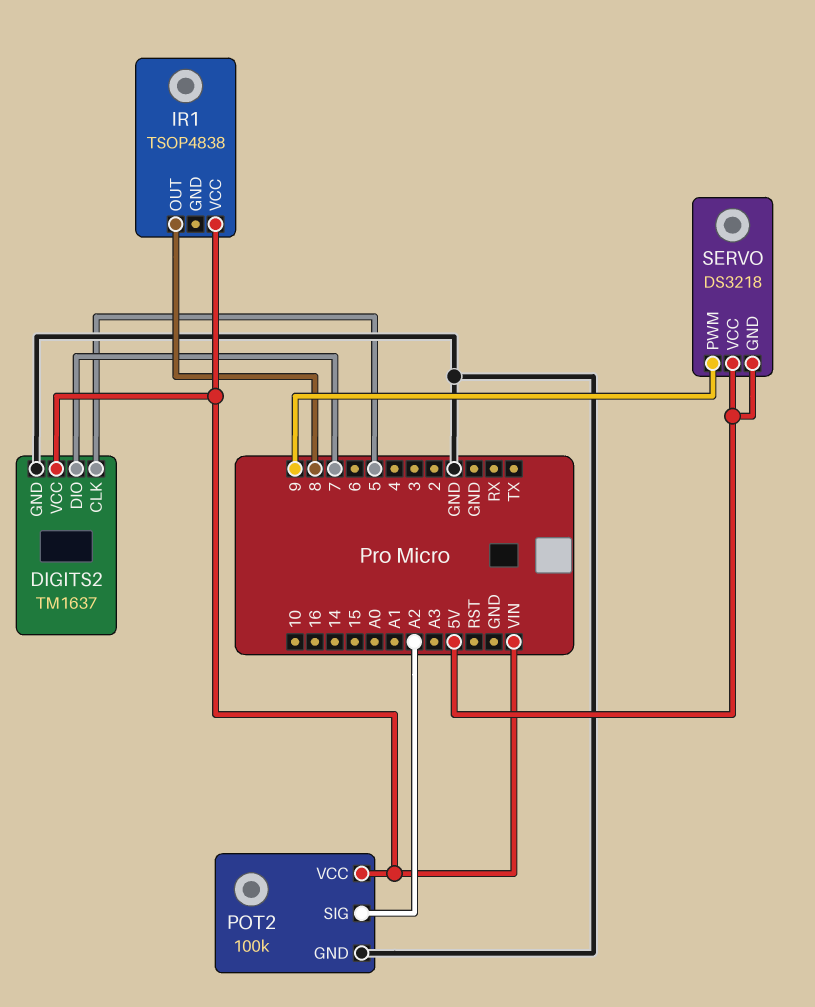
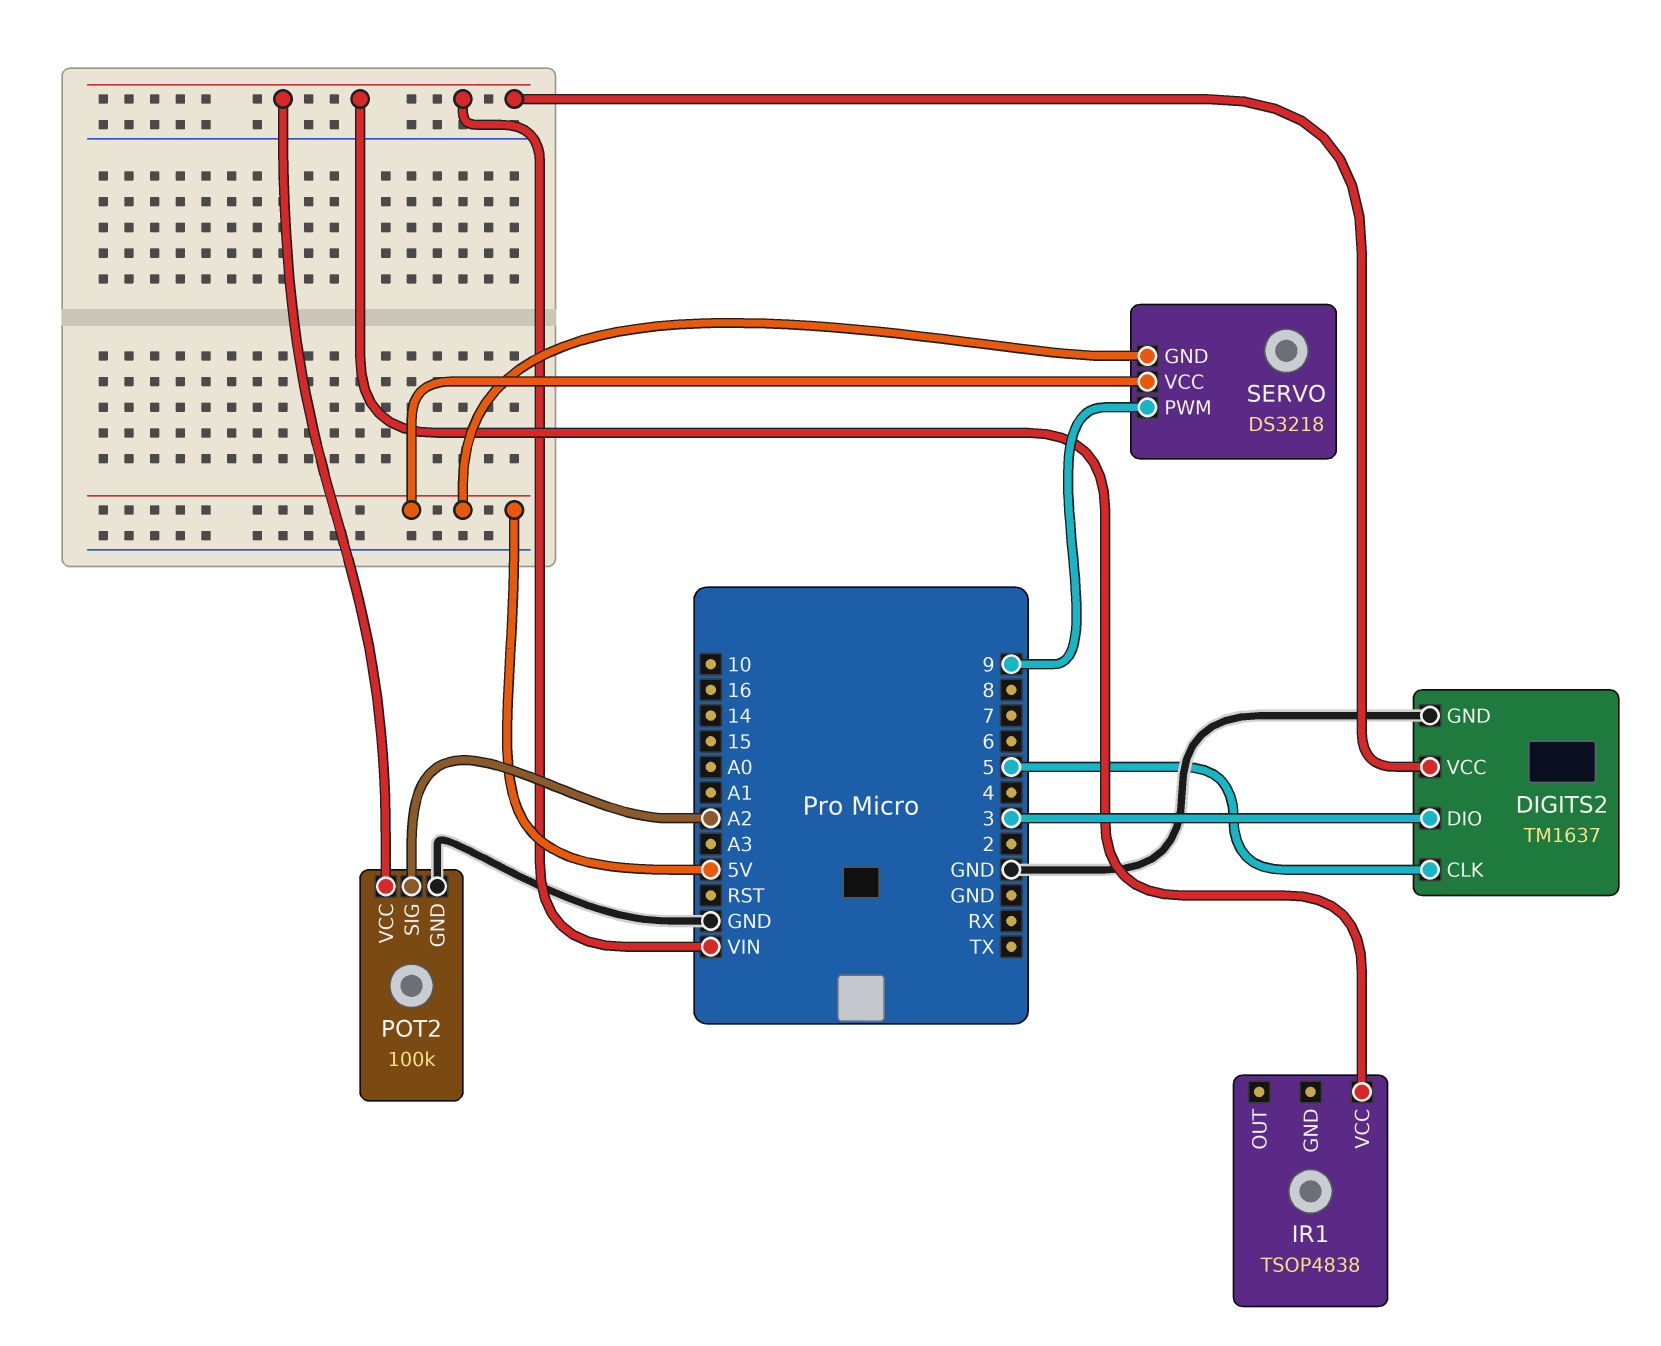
DIGITS2 pin DIO: 7 -> 3
IR1 pin OUT: 8 -> none

